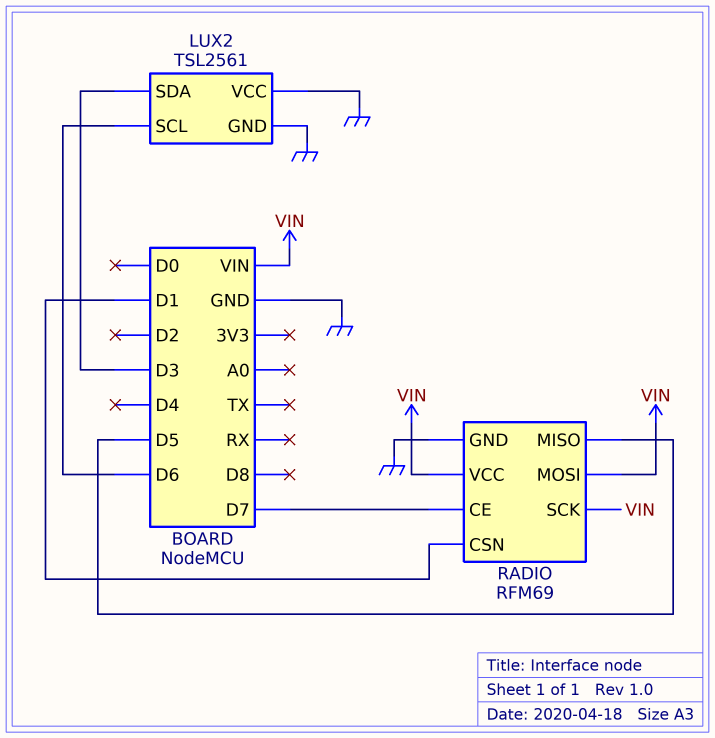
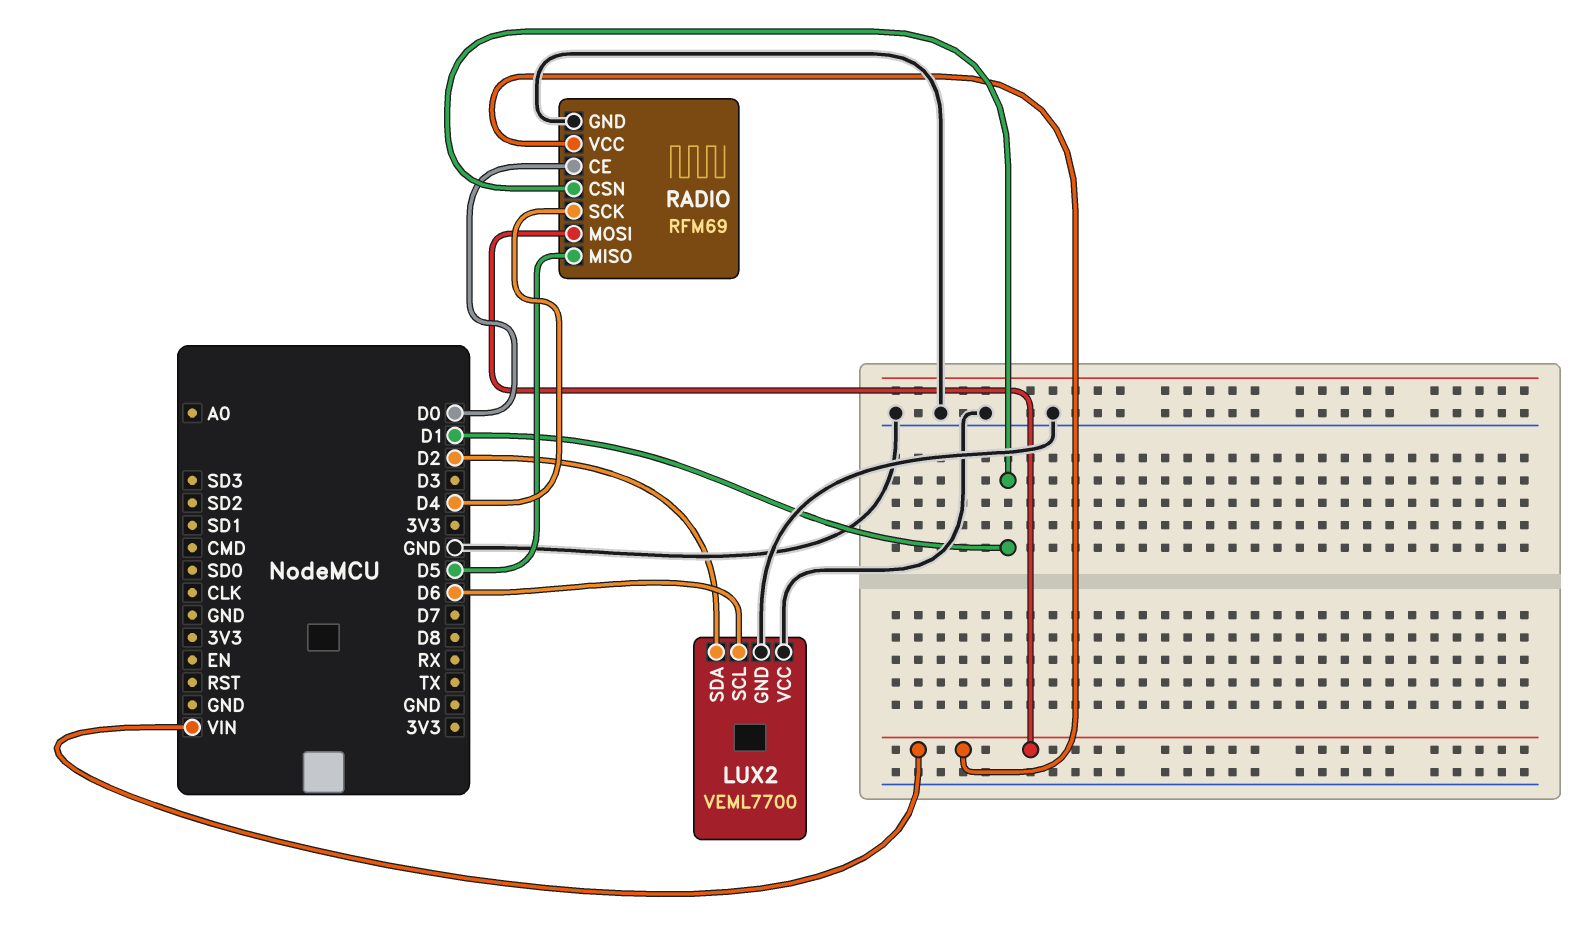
LUX2: TSL2561 -> VEML7700
LUX2 pin SDA: D3 -> D2
RADIO pin CE: D7 -> D0
RADIO pin SCK: VIN -> D4

